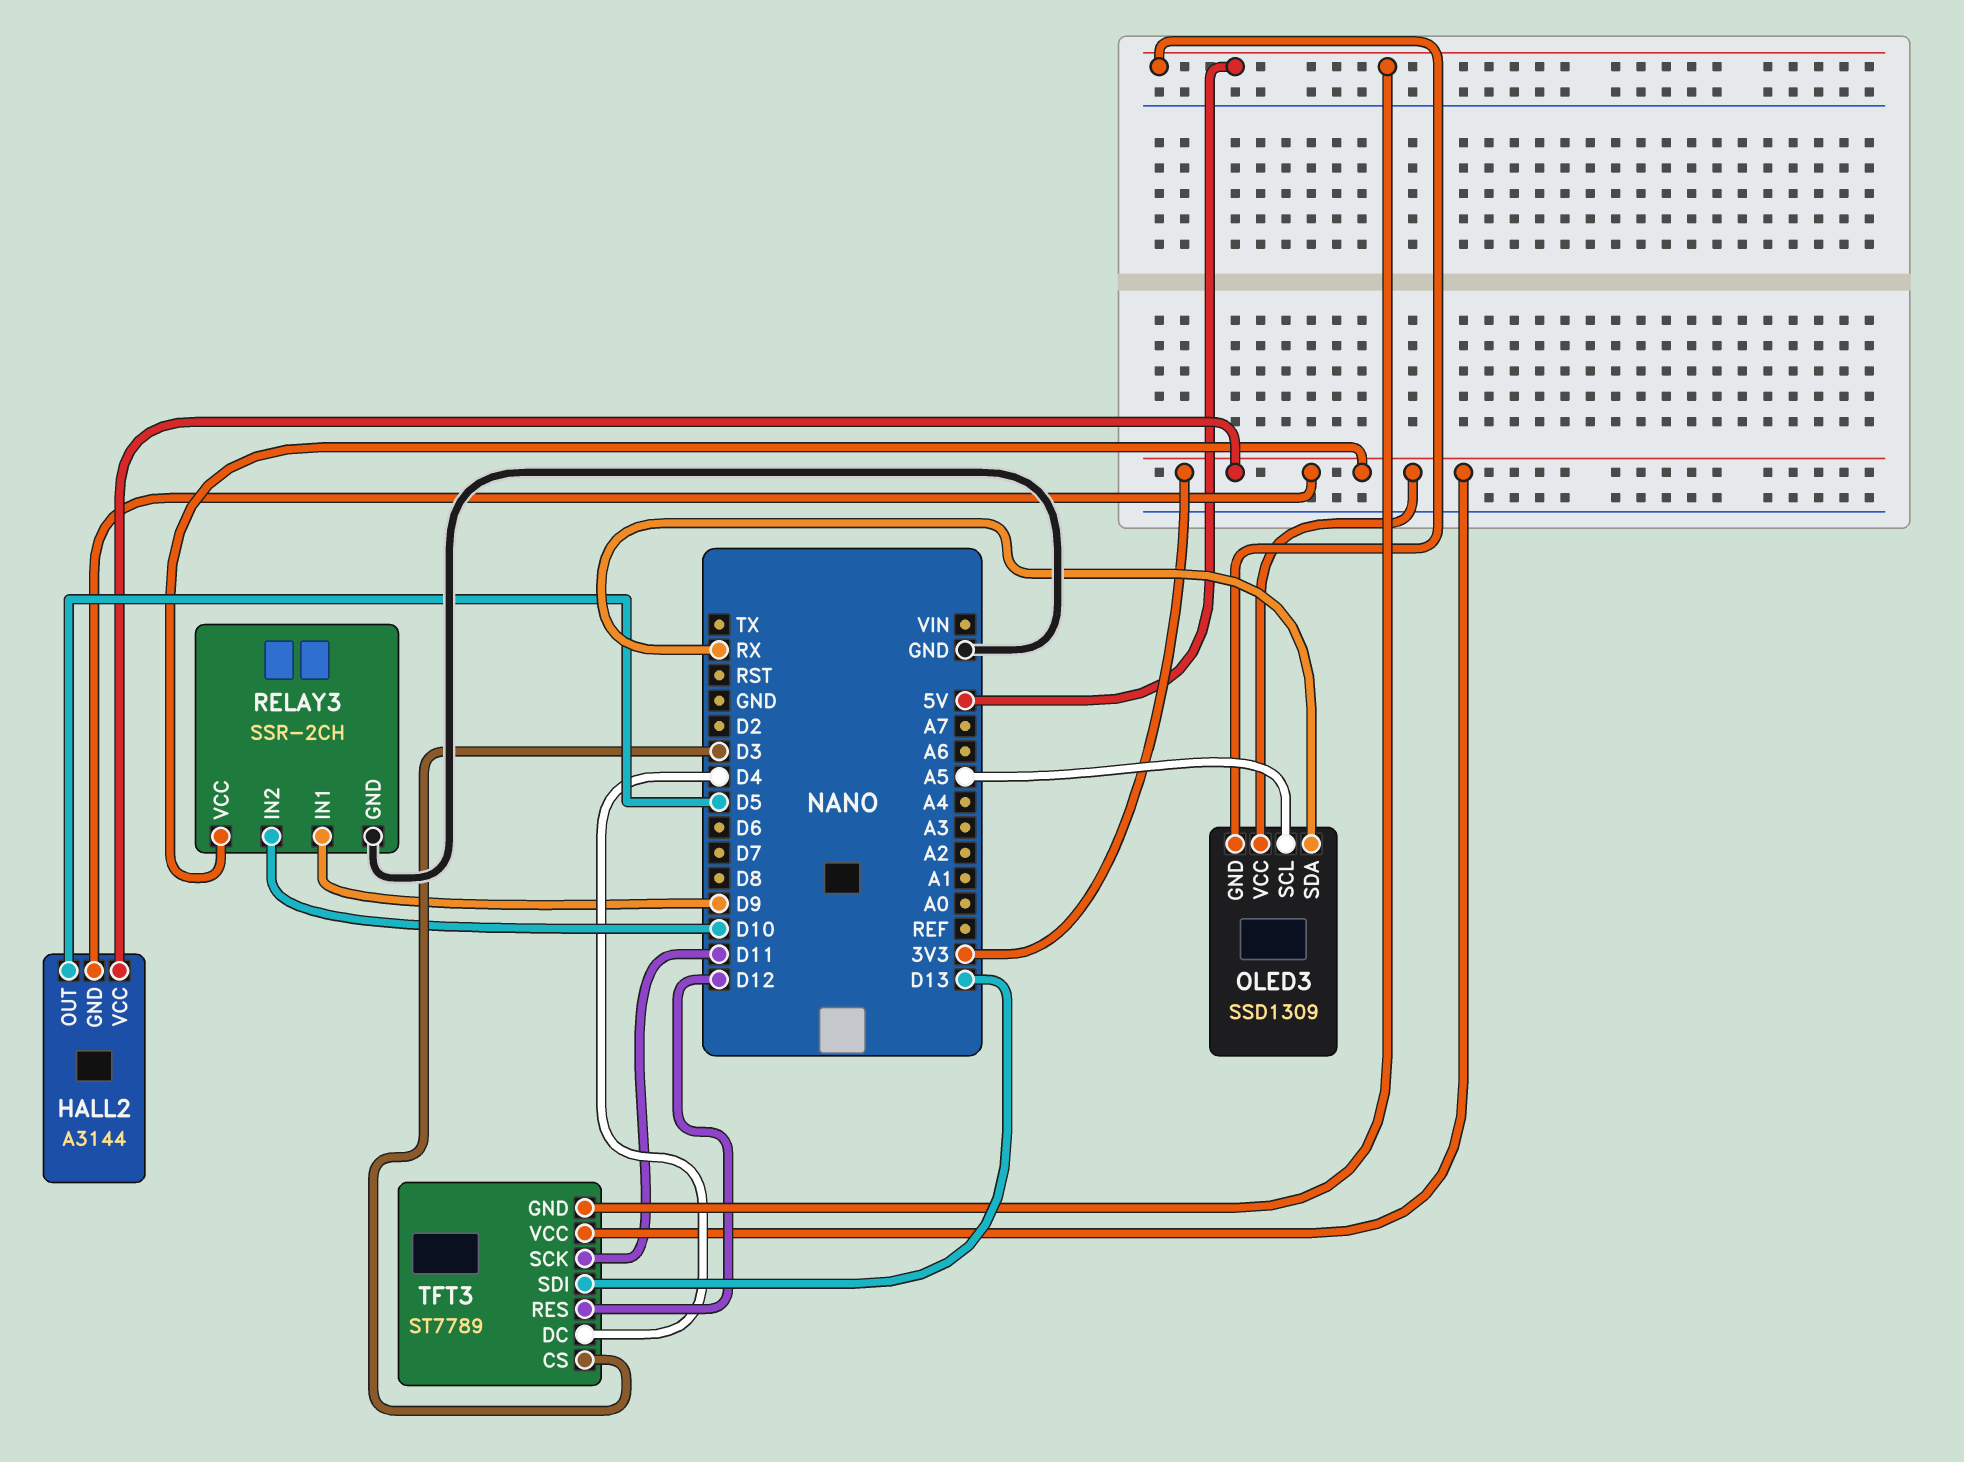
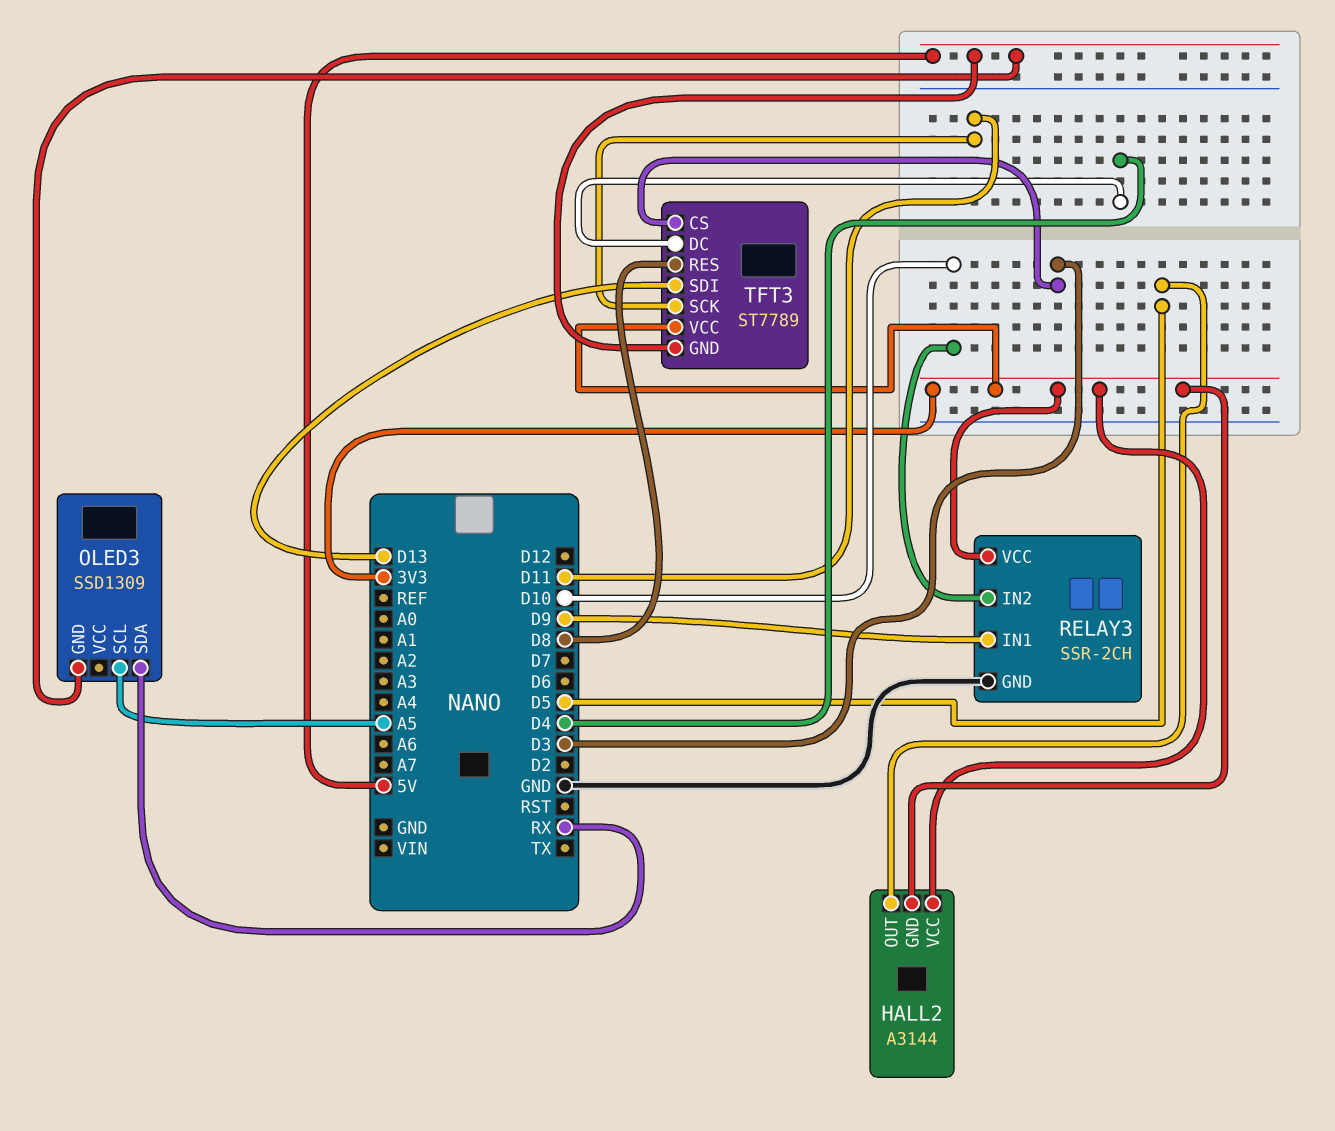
OLED3 pin VCC: 3V3 -> none
TFT3 pin RES: D12 -> D8

